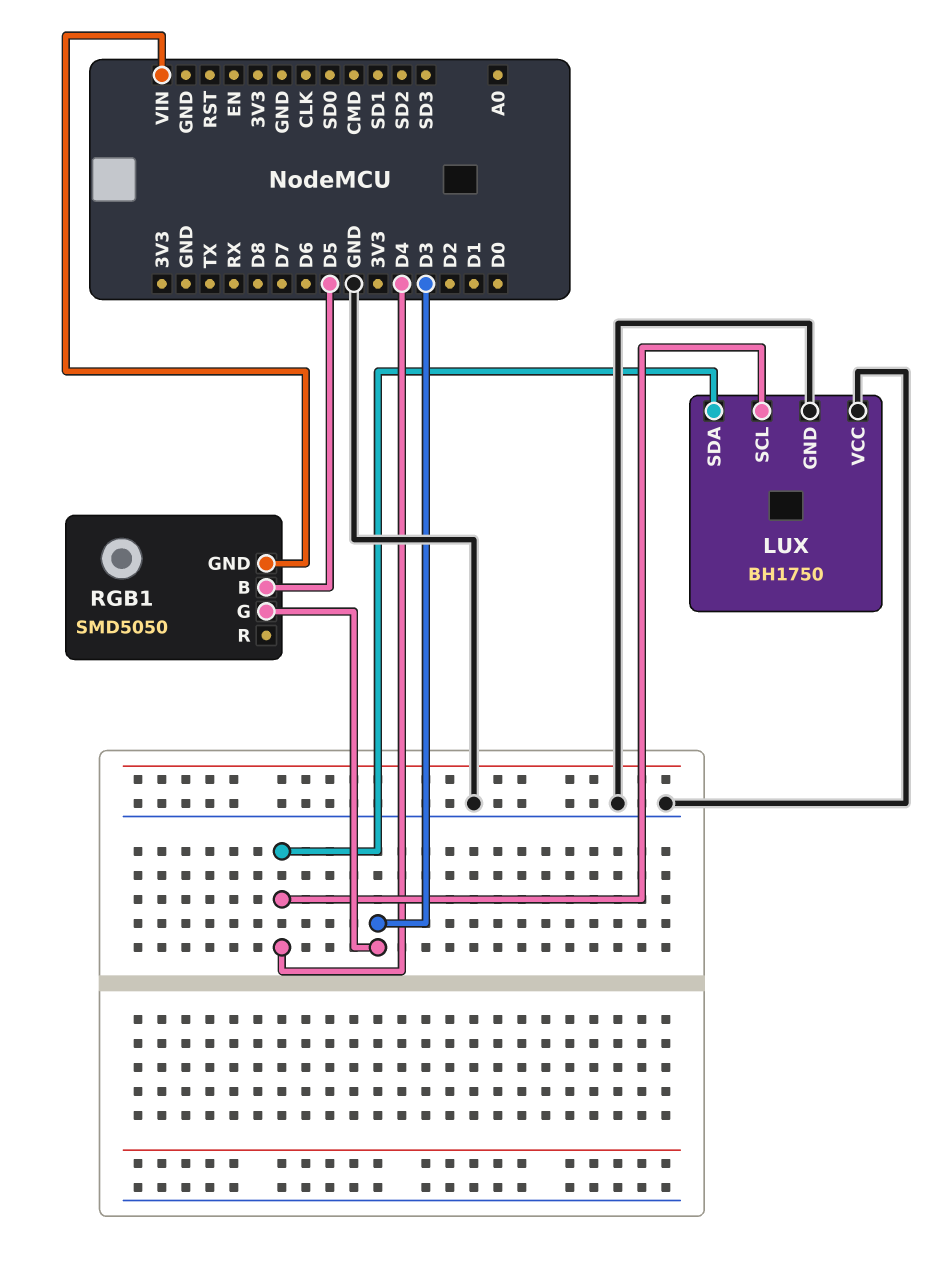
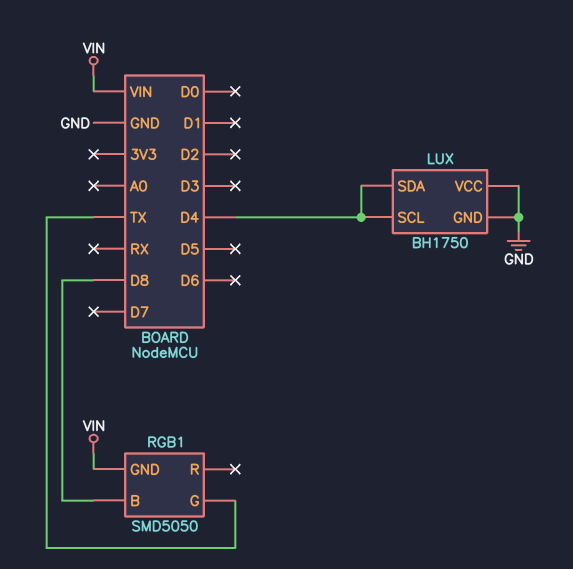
RGB1 pin B: D5 -> D8
RGB1 pin G: D3 -> TX

